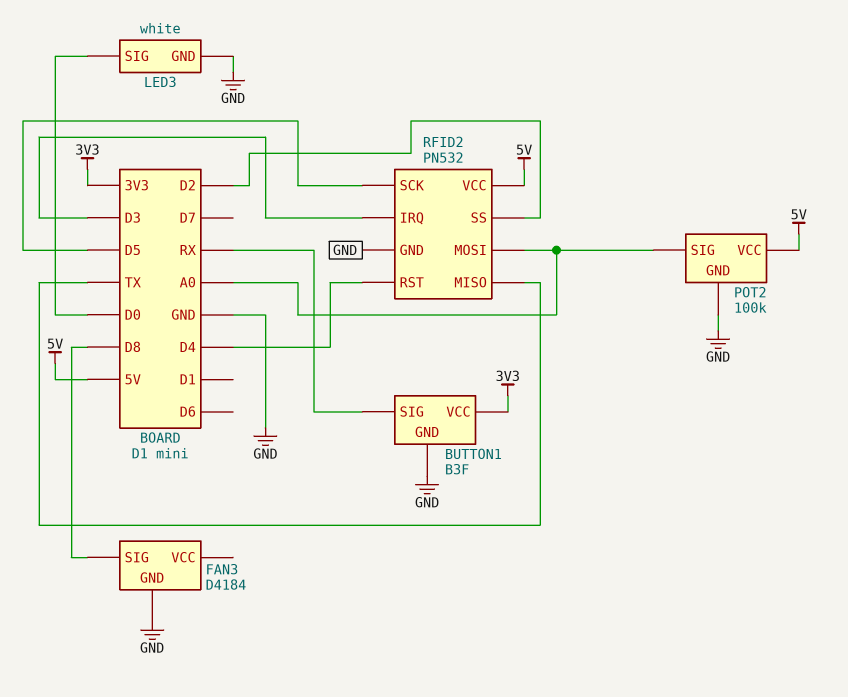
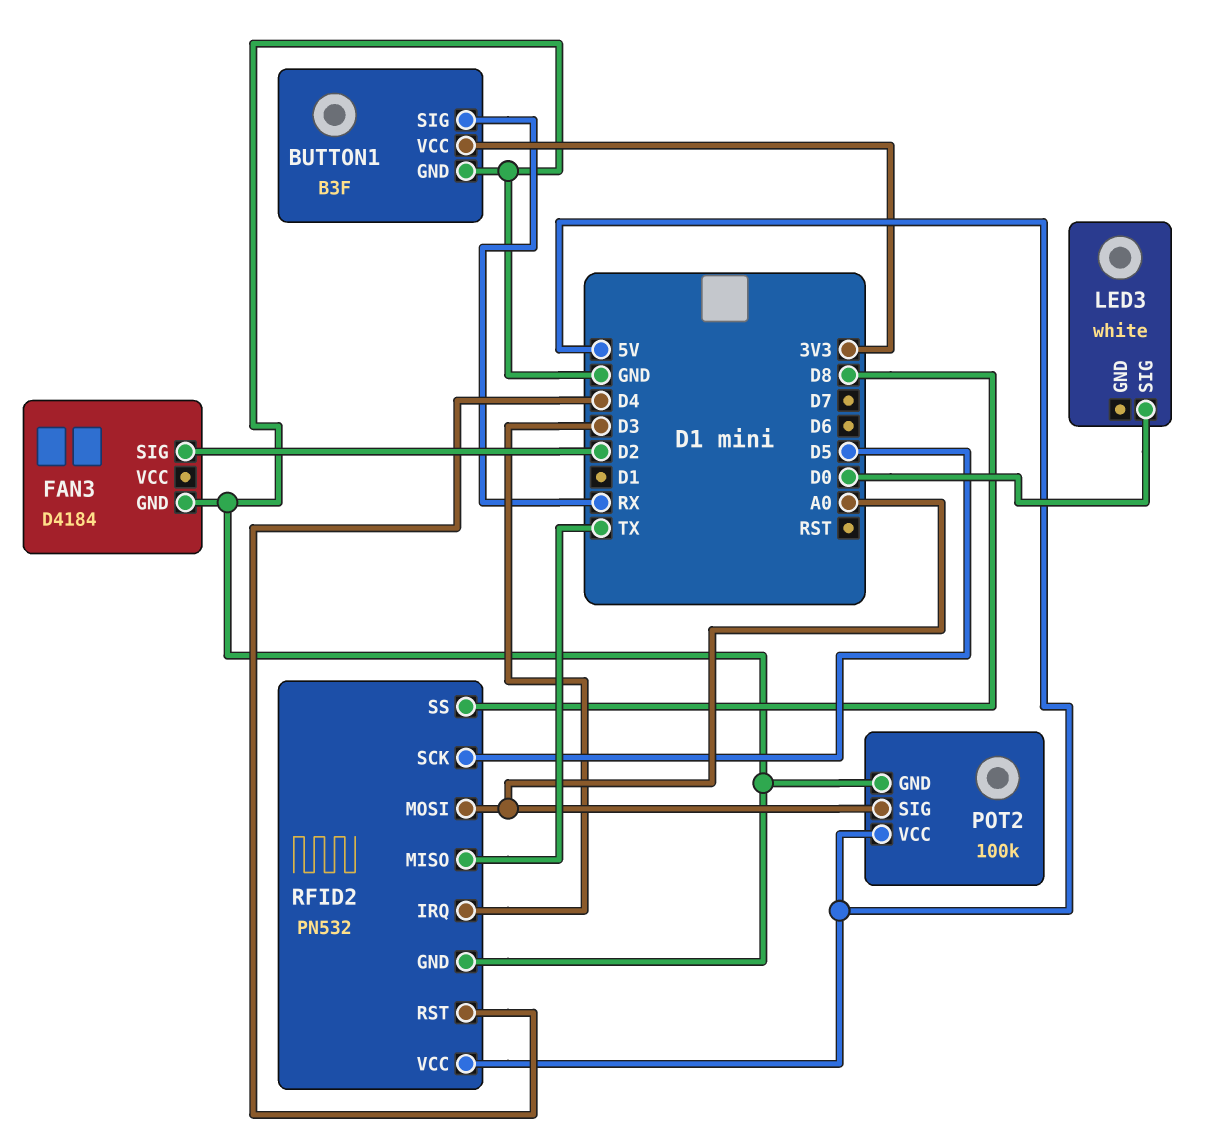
FAN3 pin SIG: D8 -> D2
LED3 pin GND: GND -> none
RFID2 pin SS: D2 -> D8

